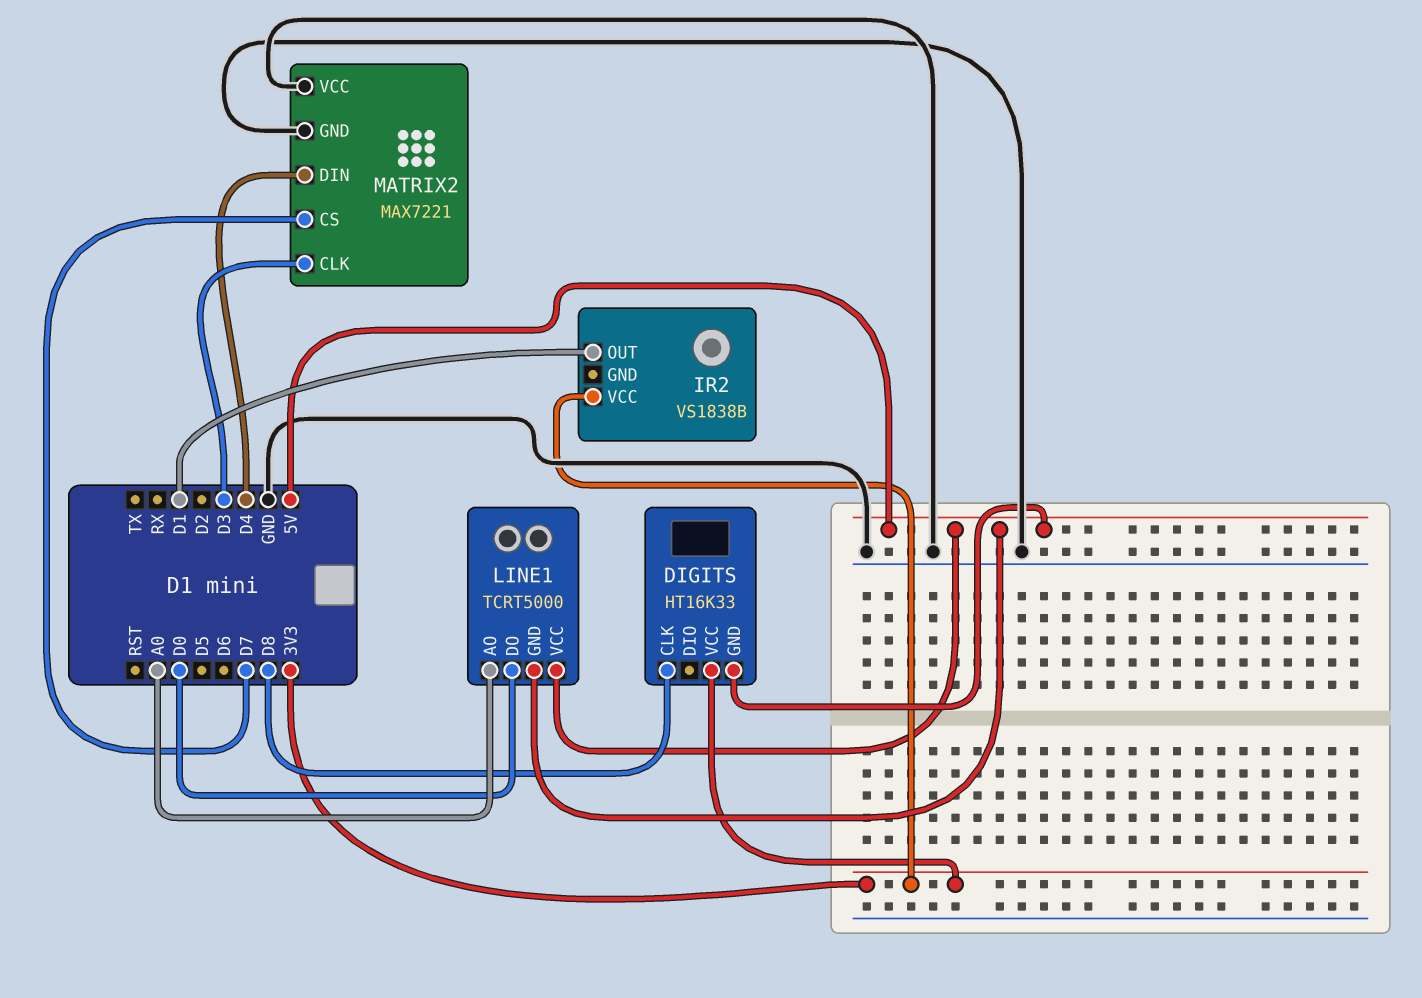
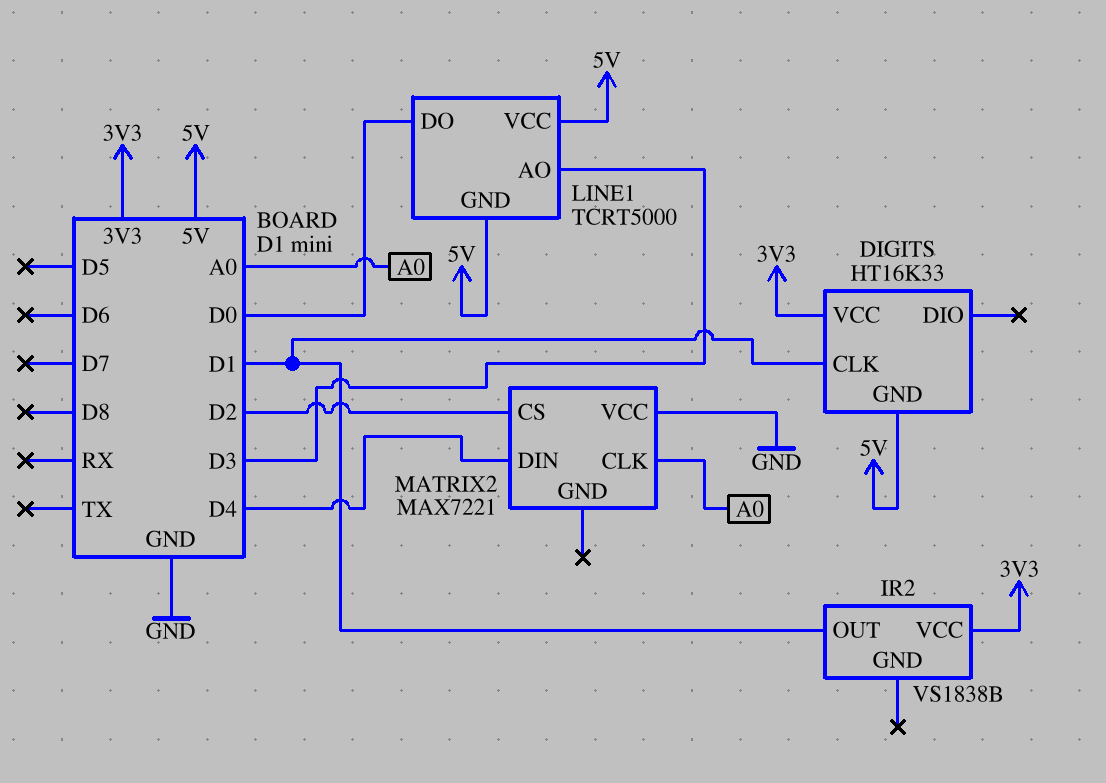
DIGITS pin CLK: D8 -> D1
LINE1 pin AO: A0 -> D3
MATRIX2 pin CLK: D3 -> A0
MATRIX2 pin CS: D7 -> D2
MATRIX2 pin GND: GND -> none

